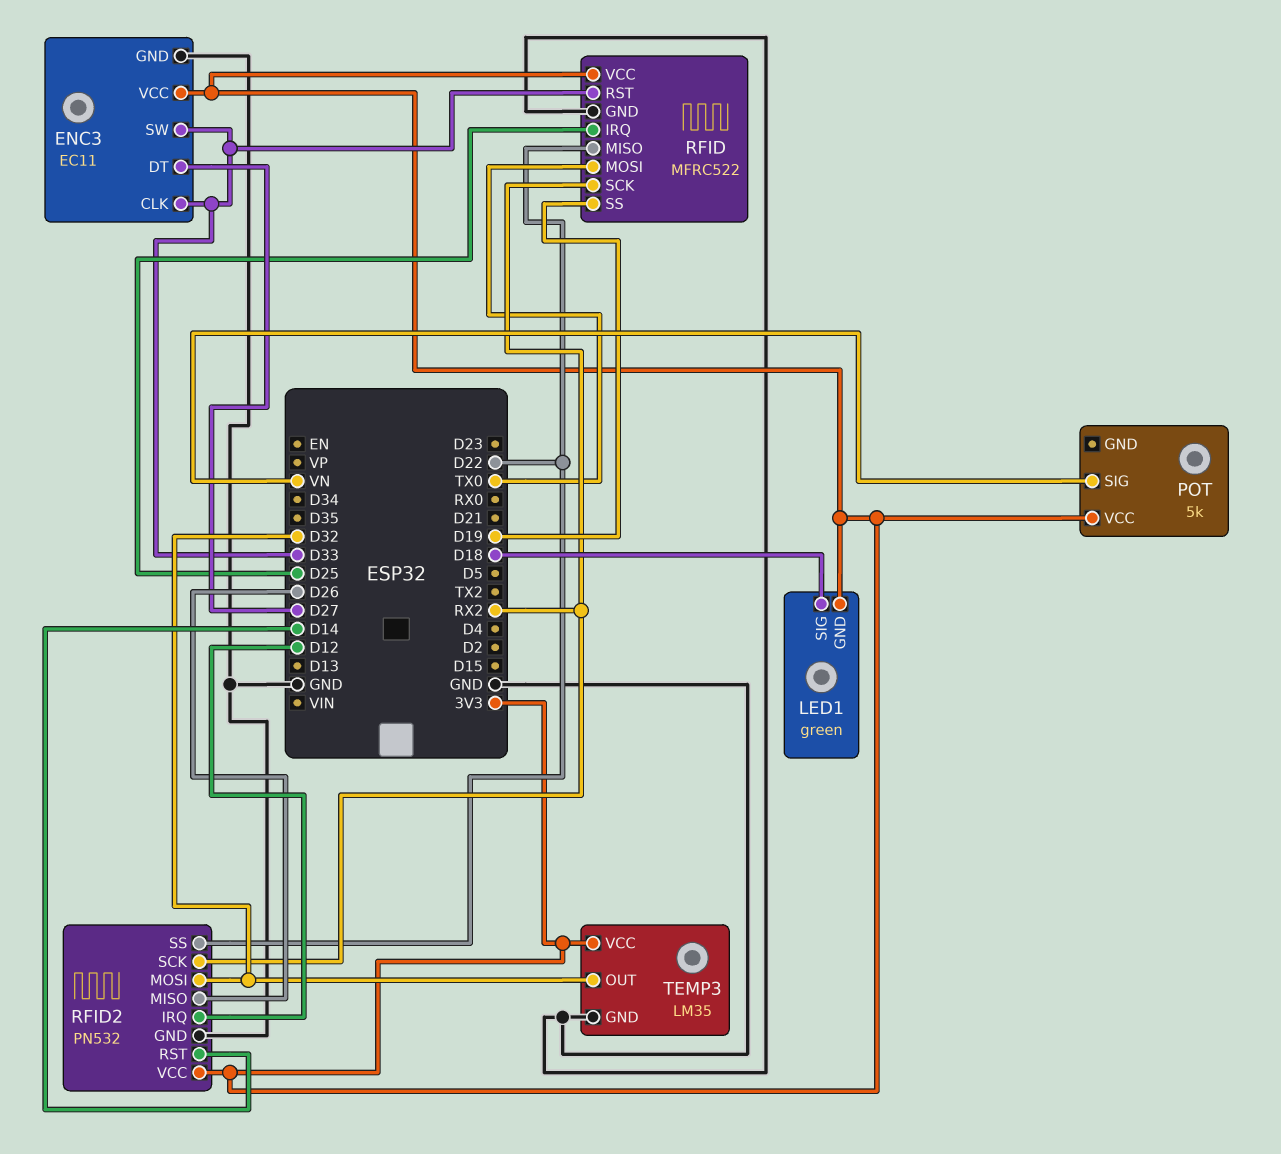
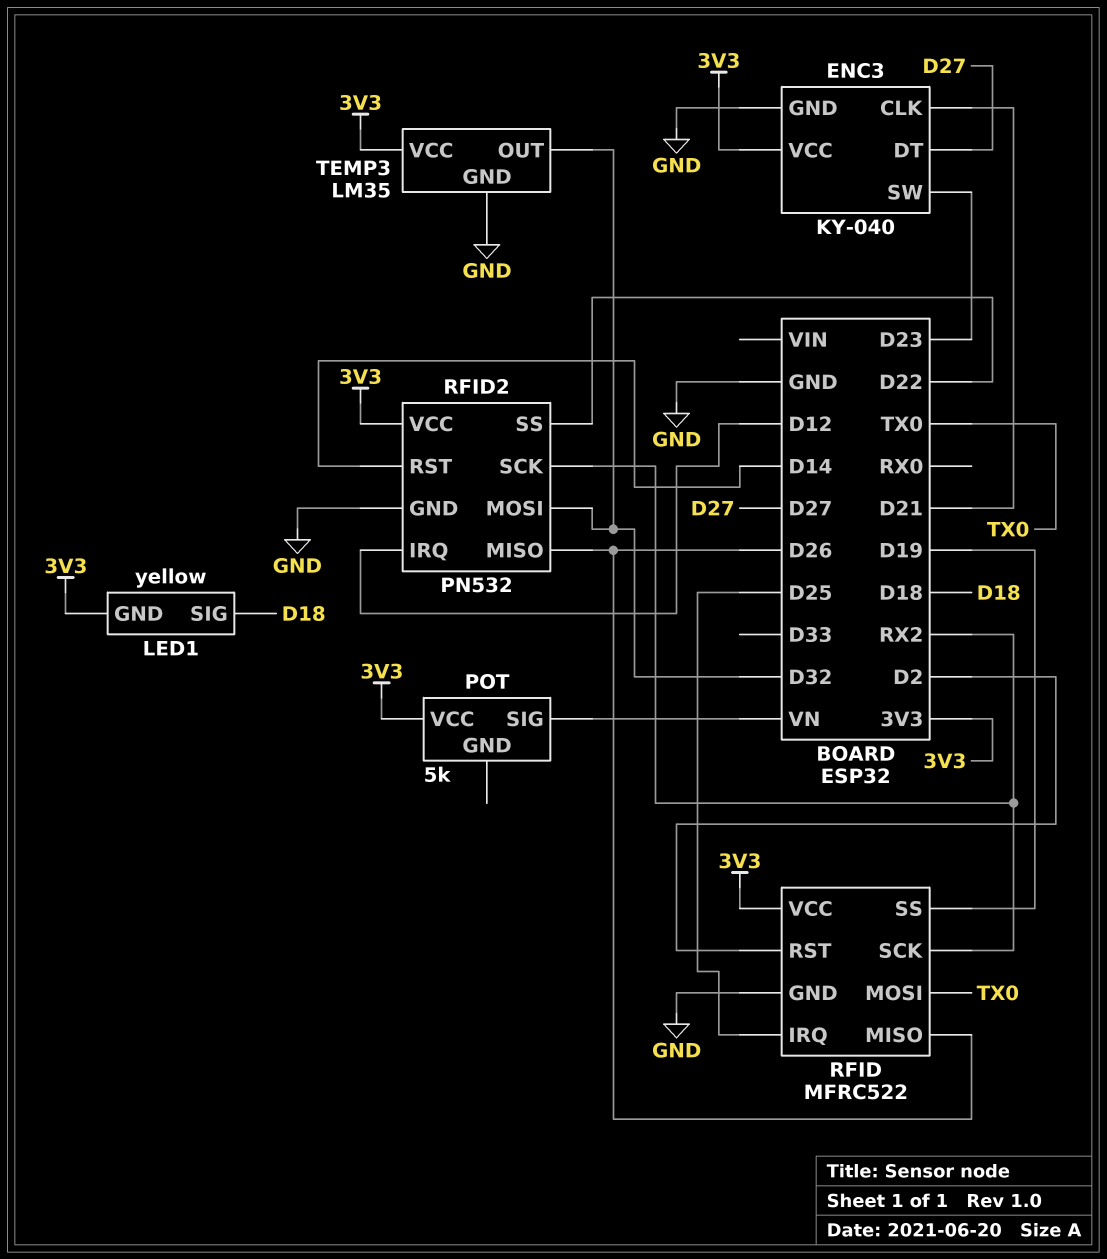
ENC3: EC11 -> KY-040
ENC3 pin CLK: D33 -> D21
ENC3 pin SW: D33 -> D23
LED1: green -> yellow
RFID pin MISO: D22 -> D26
RFID pin RST: D33 -> D2

